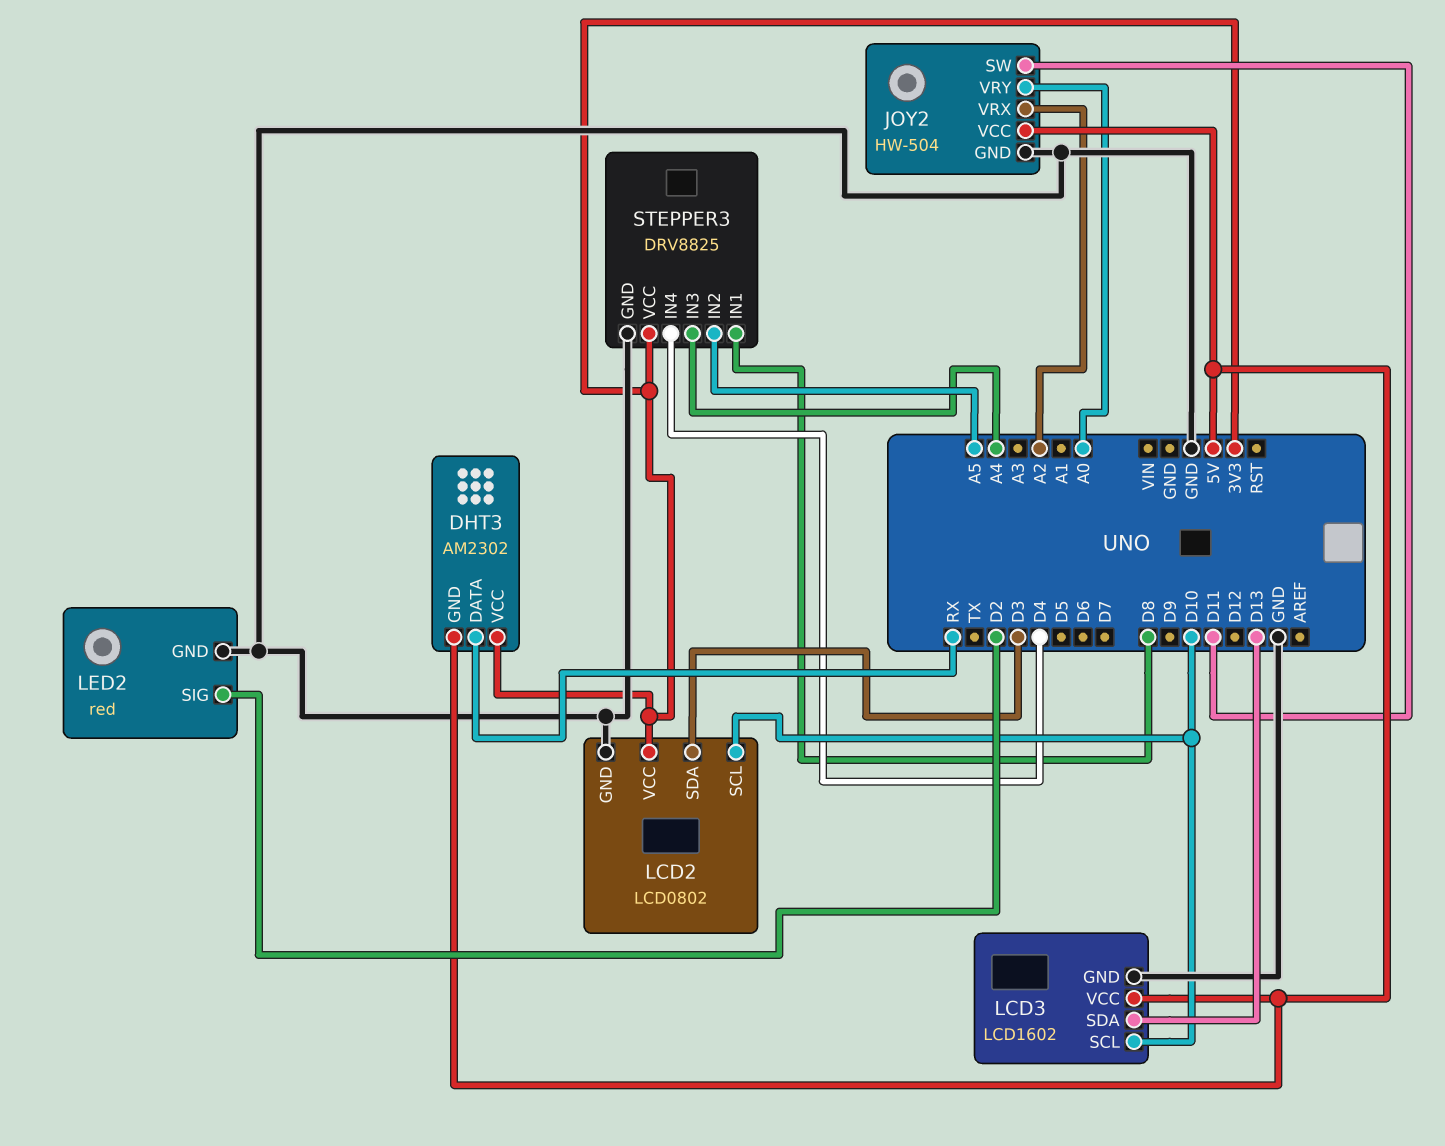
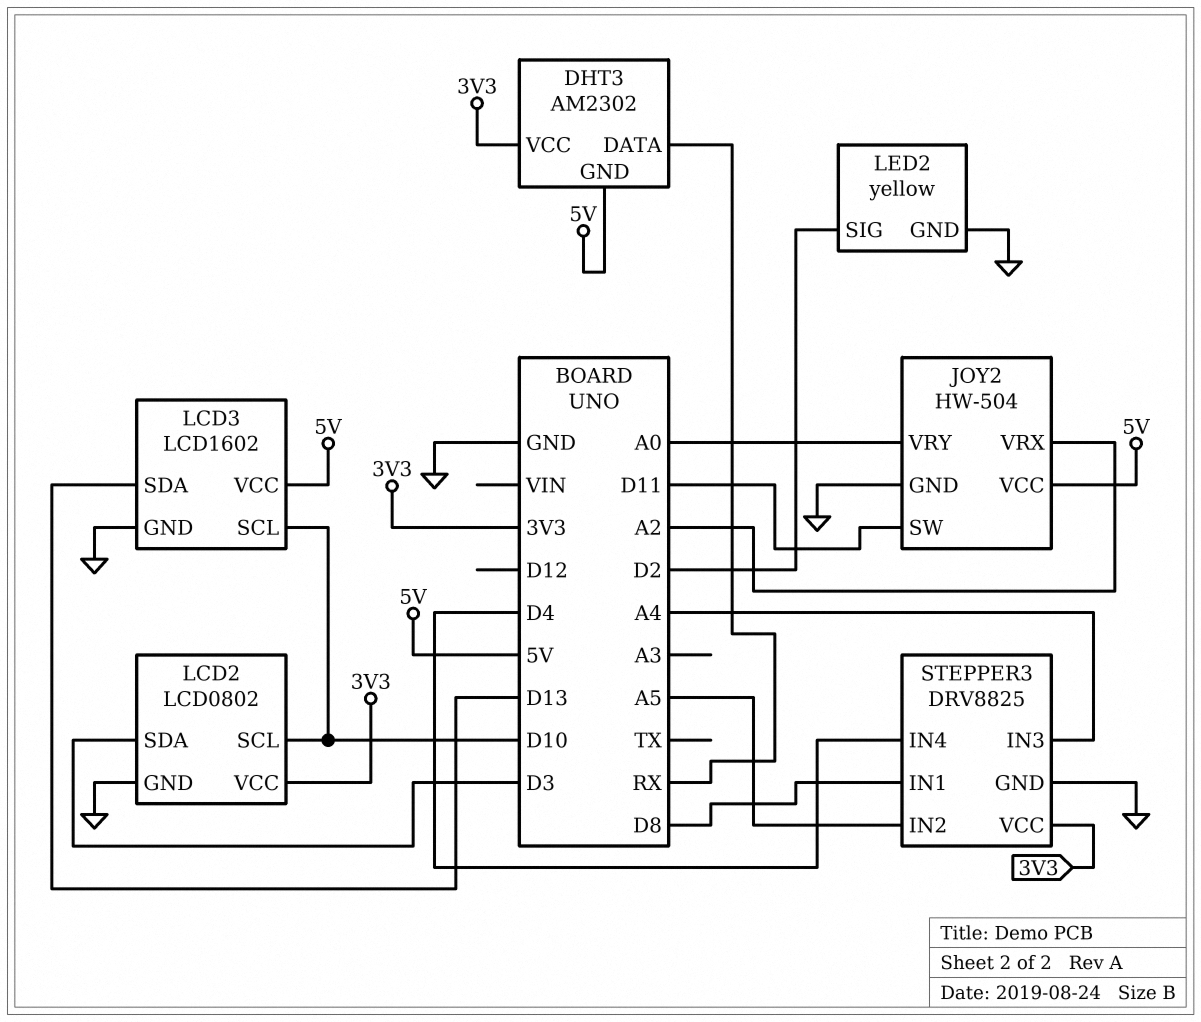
LED2: red -> yellow

